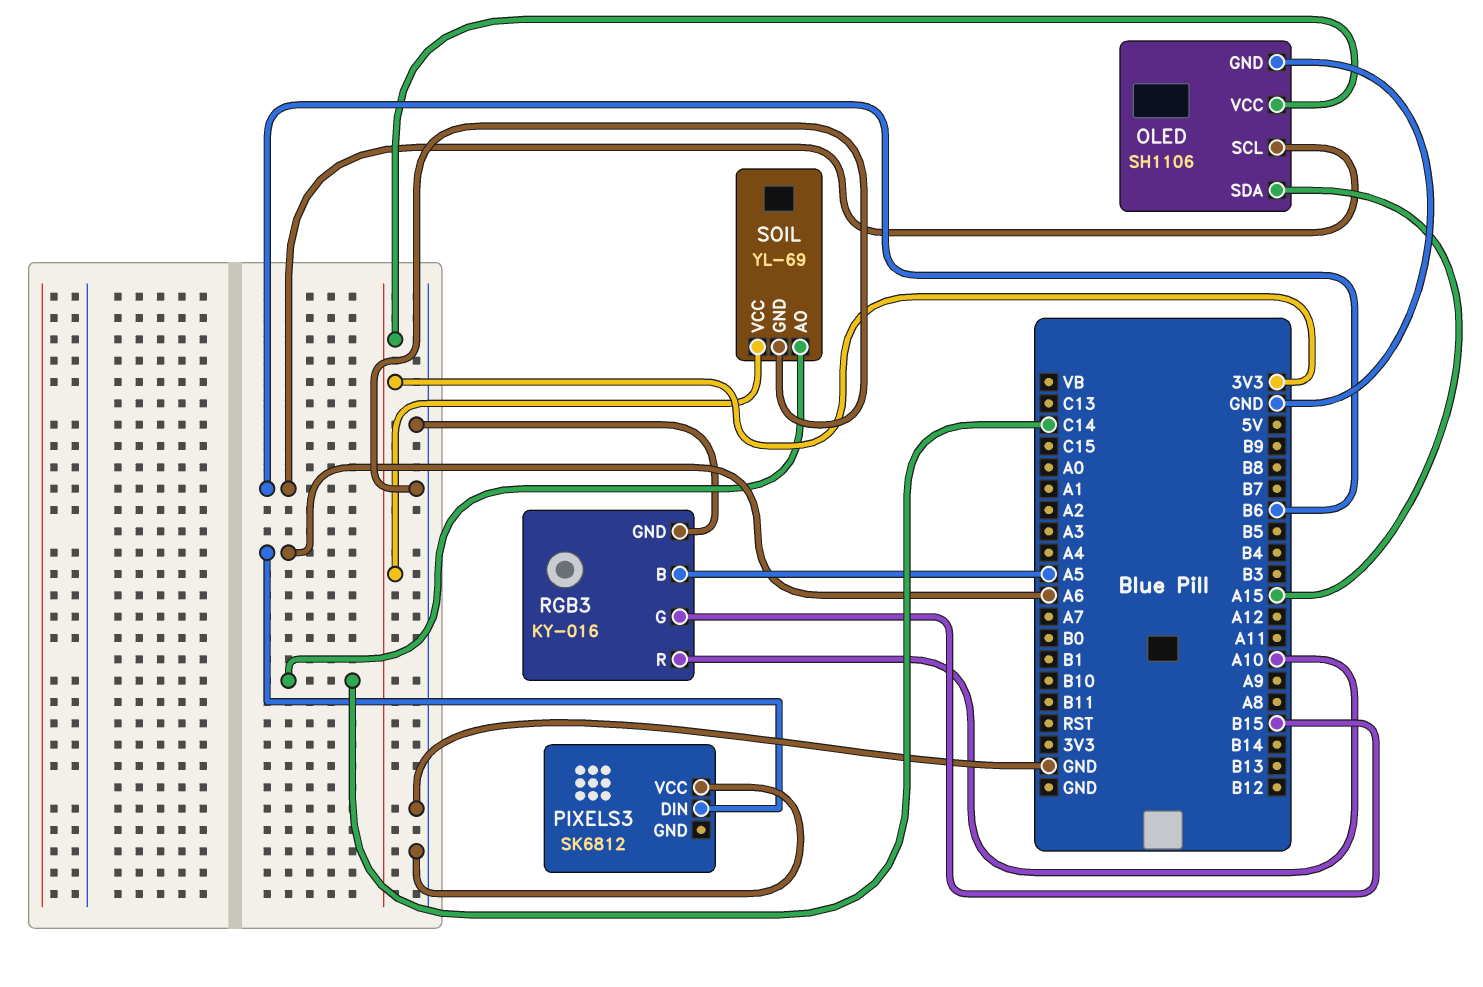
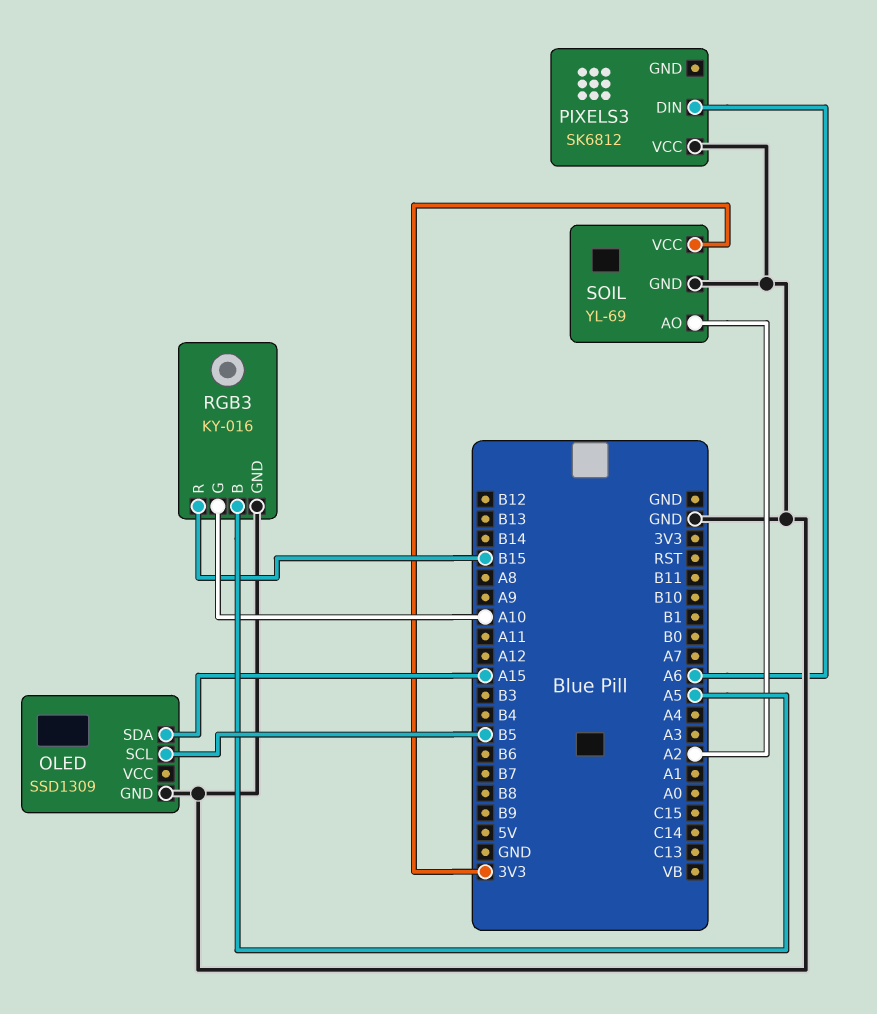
OLED: SH1106 -> SSD1309
OLED pin SCL: B6 -> B5
OLED pin VCC: 3V3 -> none
RGB3 pin G: B15 -> A10
RGB3 pin R: A10 -> B15
SOIL pin AO: C14 -> A2

